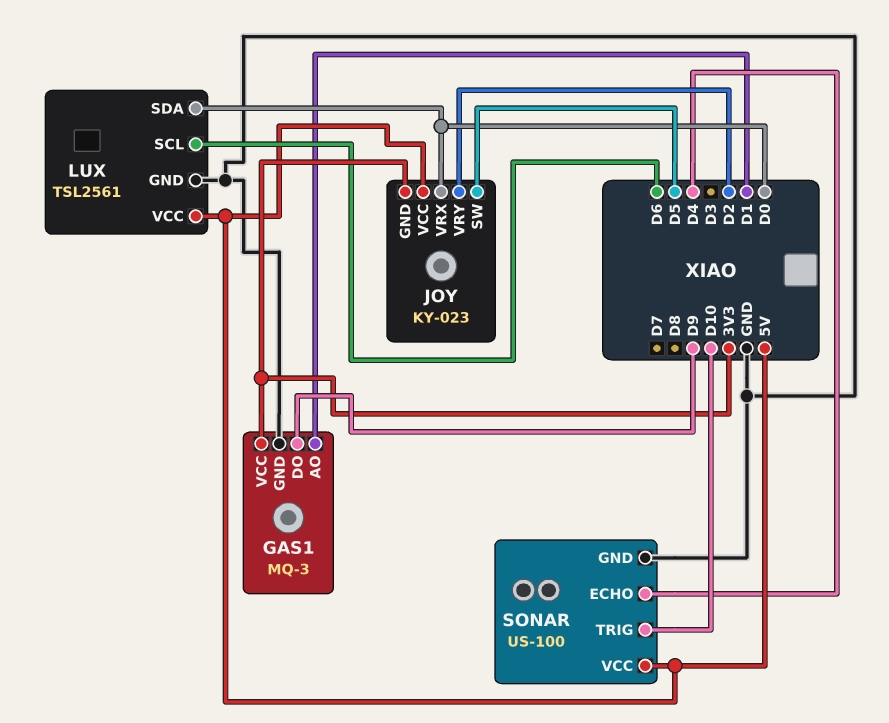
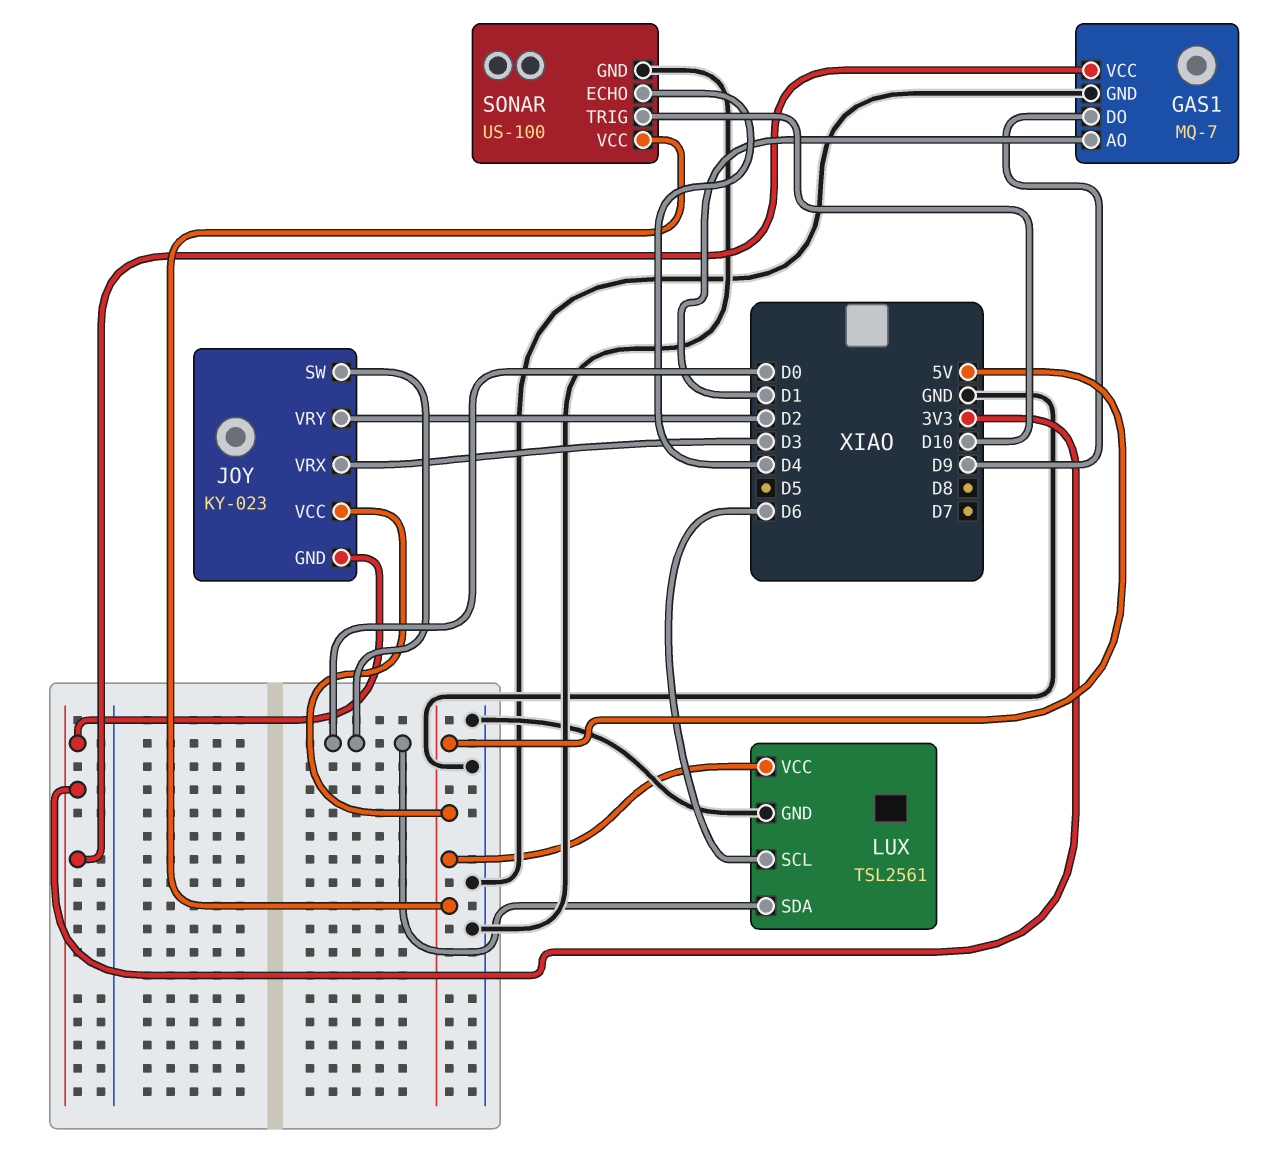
GAS1: MQ-3 -> MQ-7
JOY pin SW: D5 -> D0
JOY pin VRX: D0 -> D3

